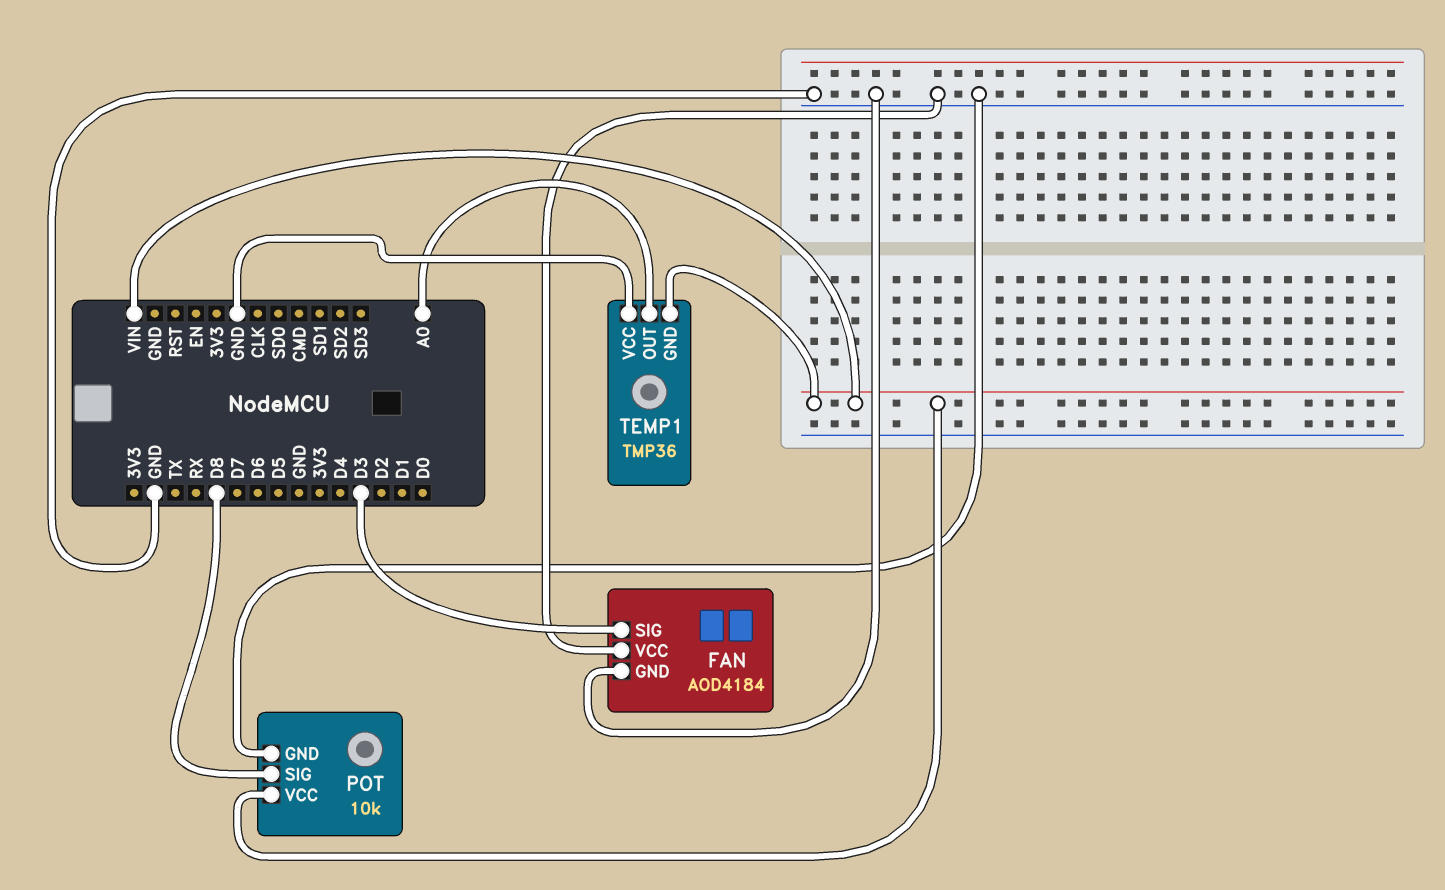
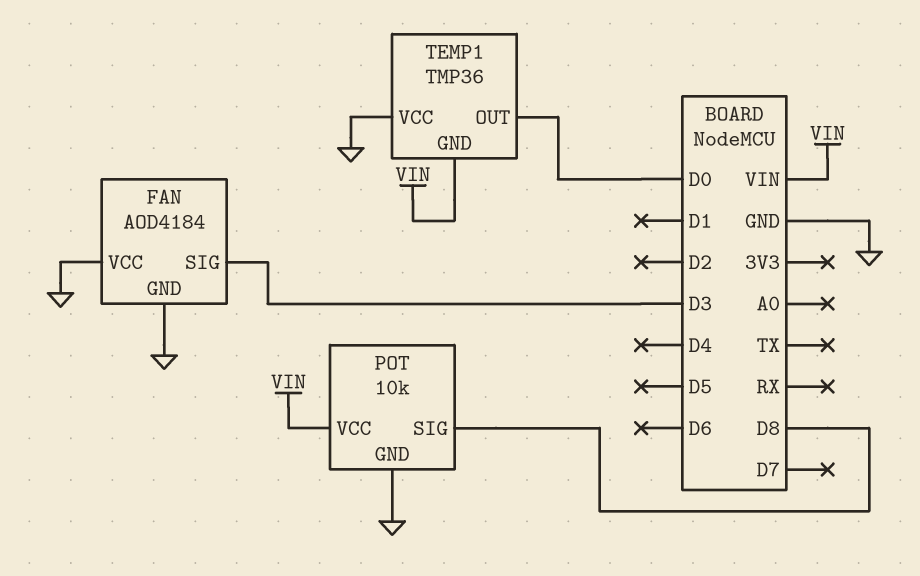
TEMP1 pin OUT: A0 -> D0

